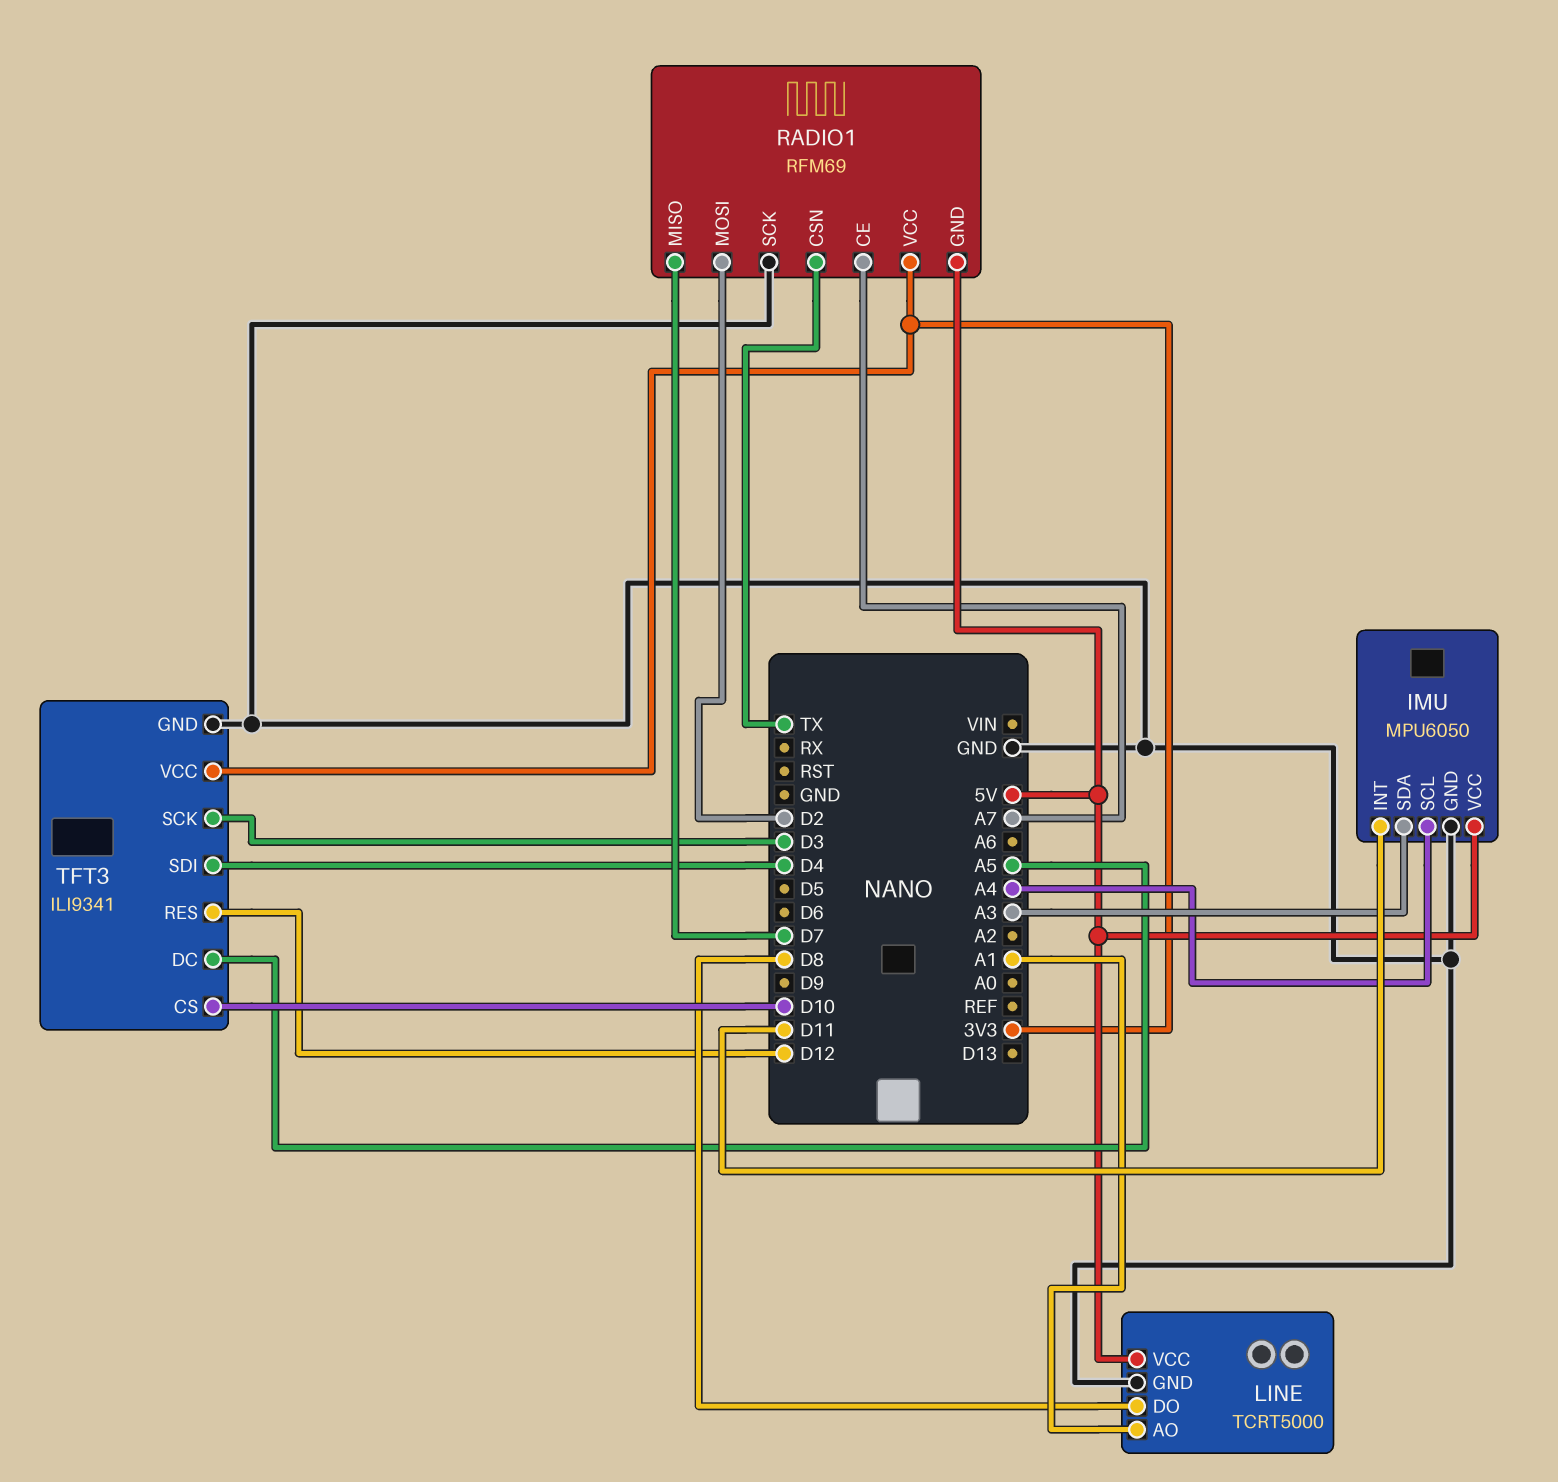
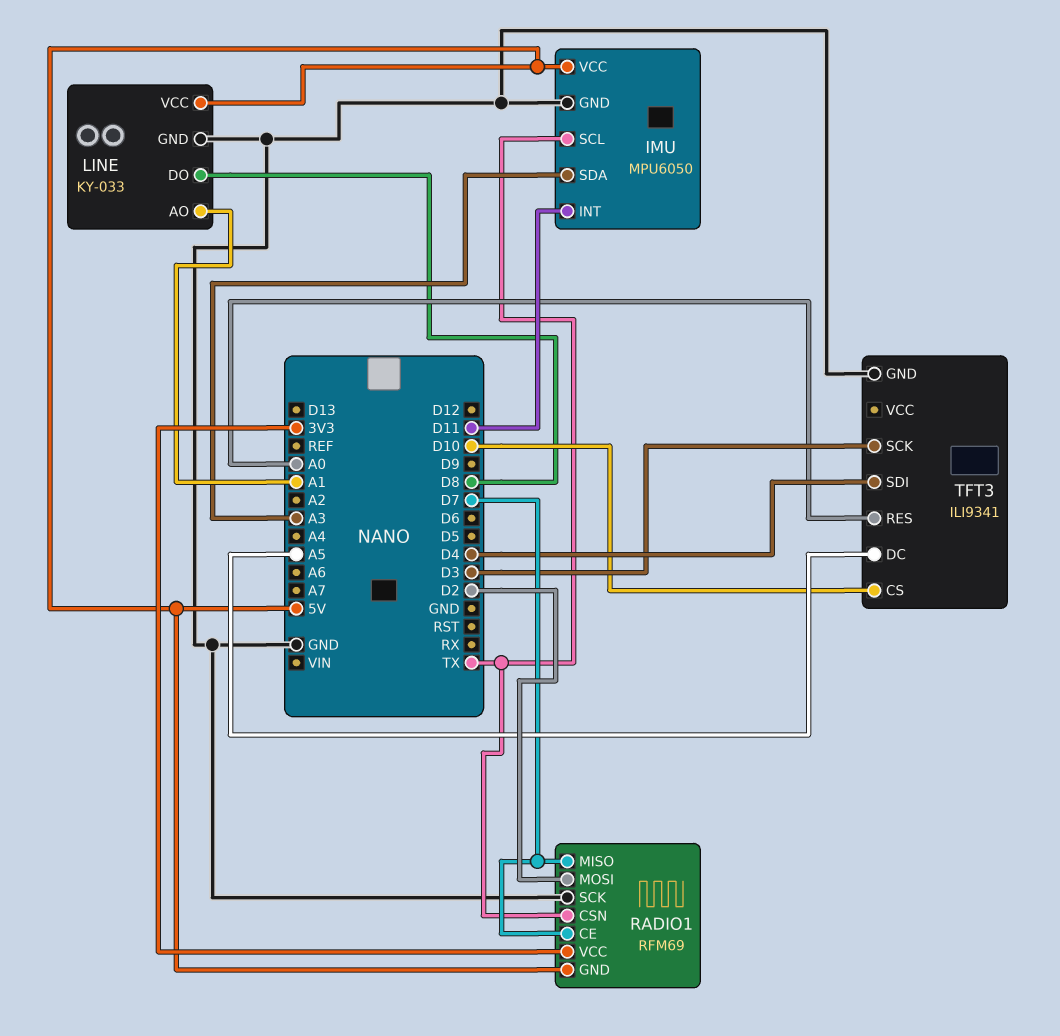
IMU pin SCL: A4 -> TX
LINE: TCRT5000 -> KY-033
RADIO1 pin CE: A7 -> D7
TFT3 pin RES: D12 -> A0
TFT3 pin VCC: 3V3 -> none

